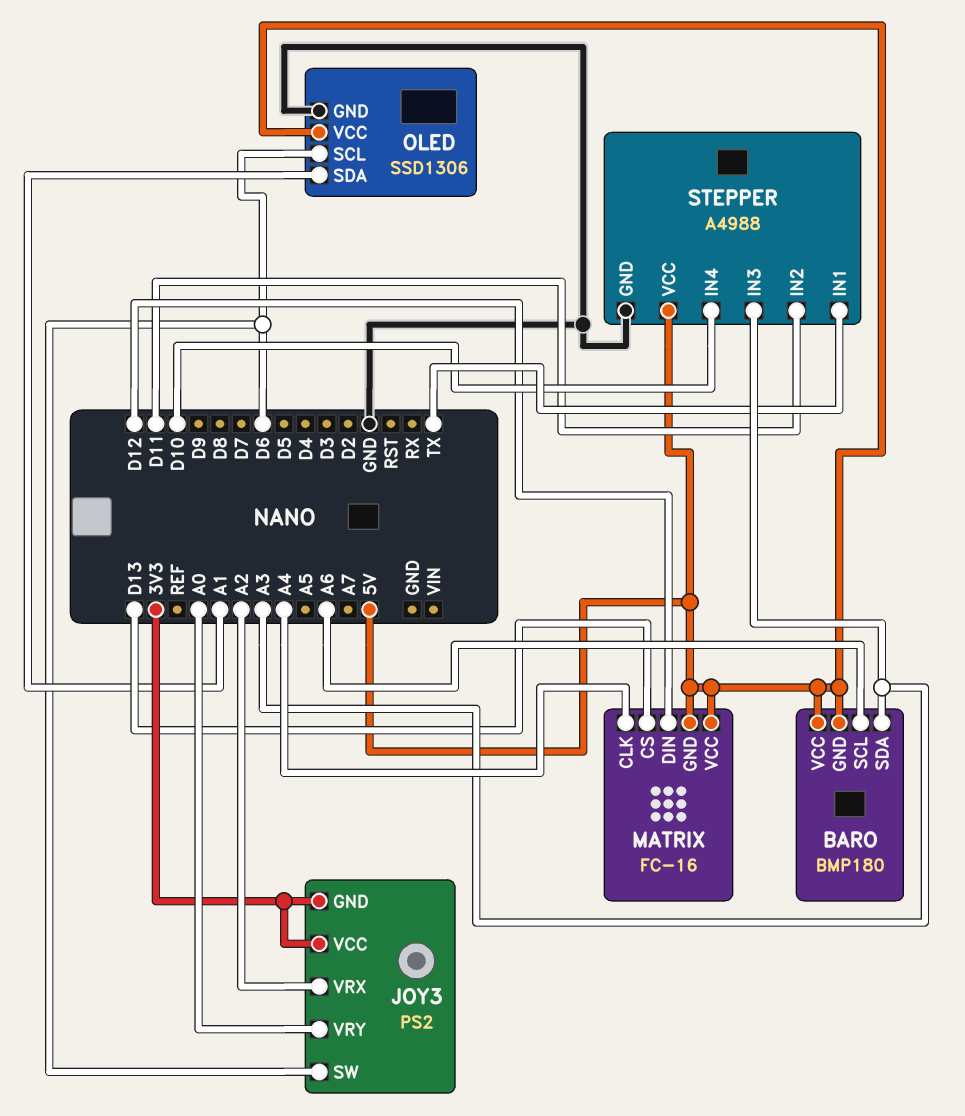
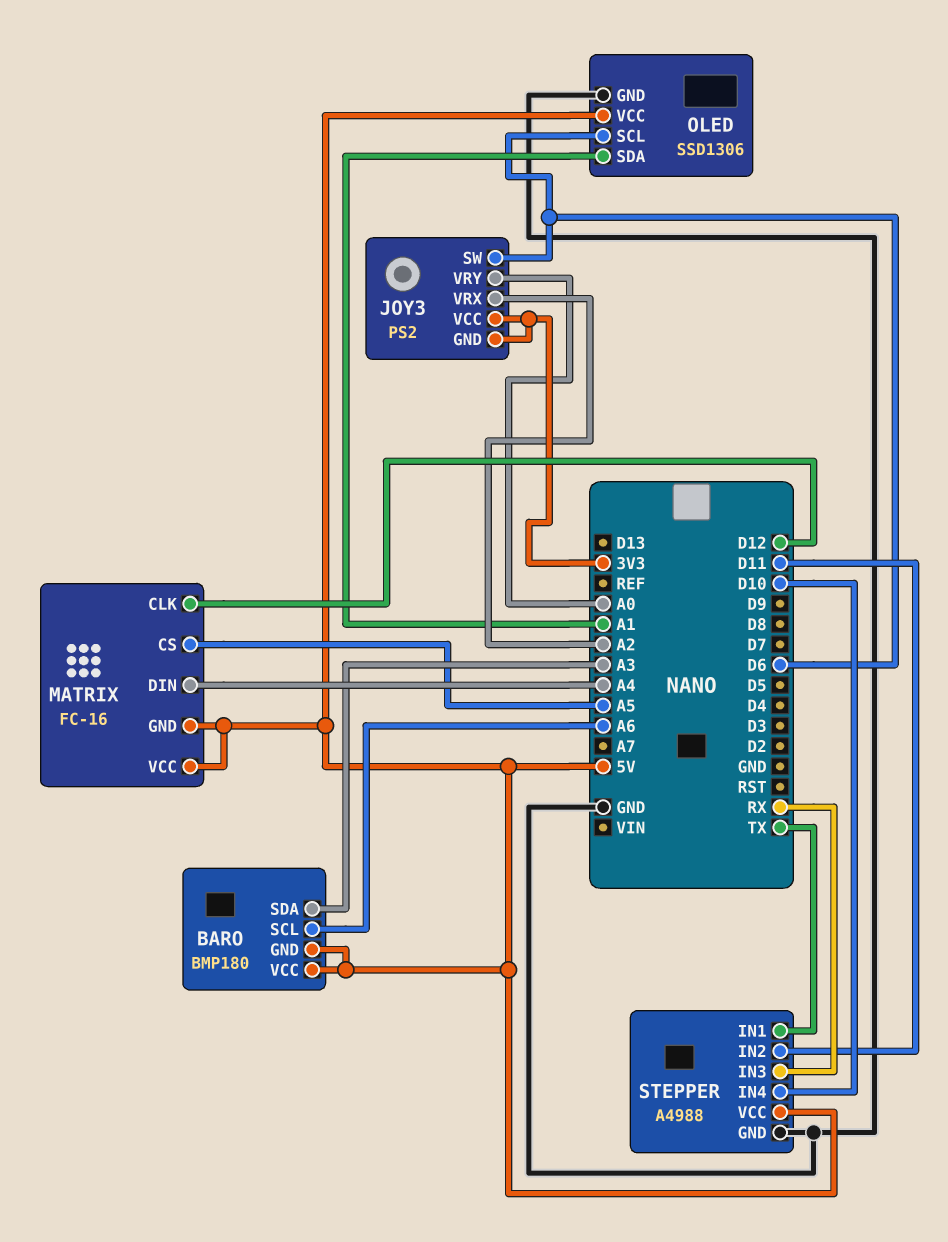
MATRIX pin CLK: A4 -> D12
MATRIX pin CS: D13 -> A5
MATRIX pin DIN: D12 -> A4
STEPPER pin IN3: A3 -> RX

